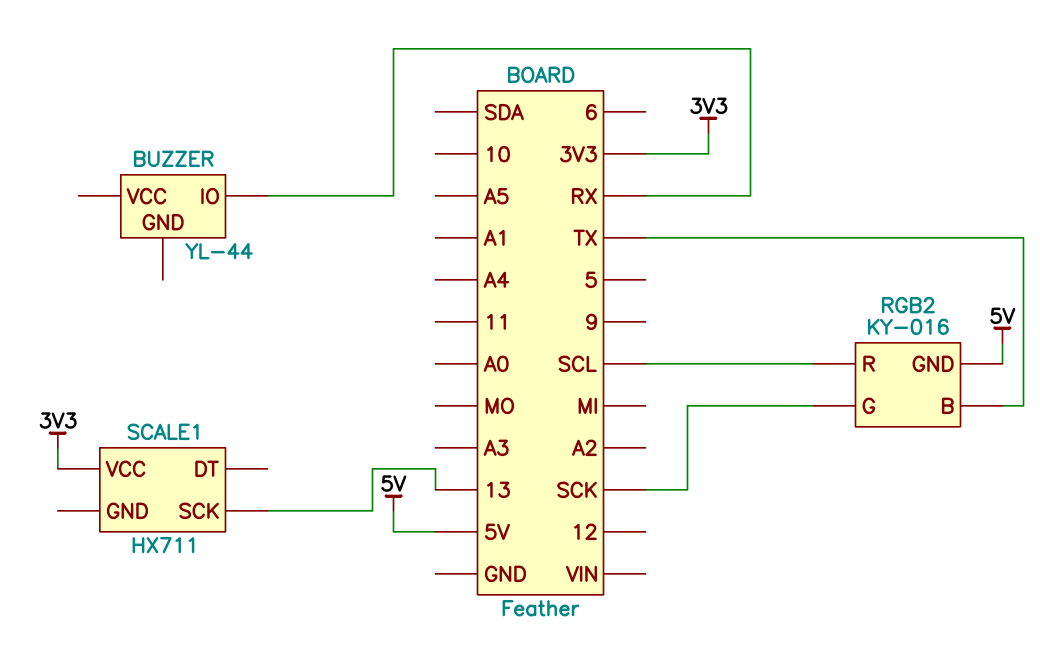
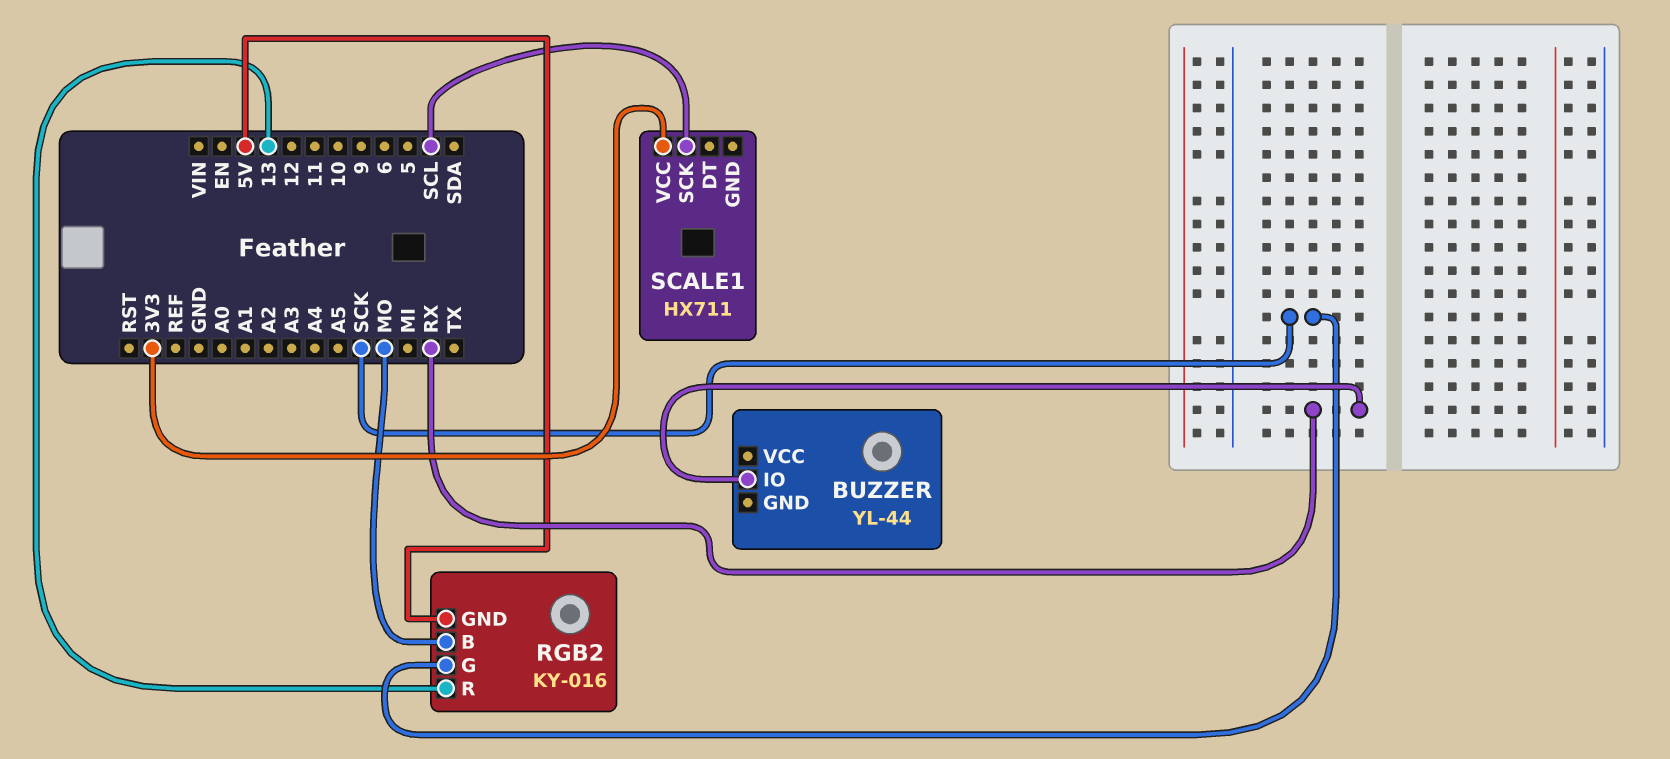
RGB2 pin B: TX -> MO
RGB2 pin R: SCL -> 13
SCALE1 pin SCK: 13 -> SCL

